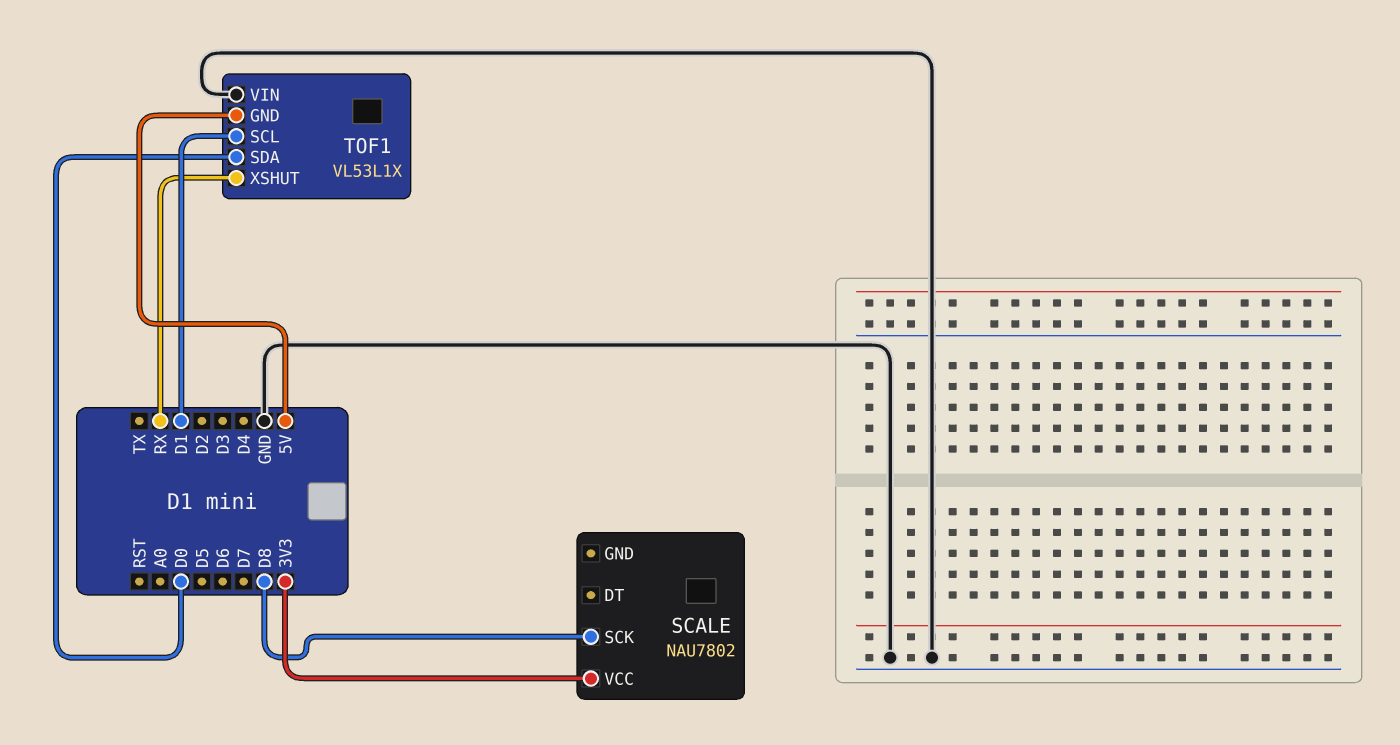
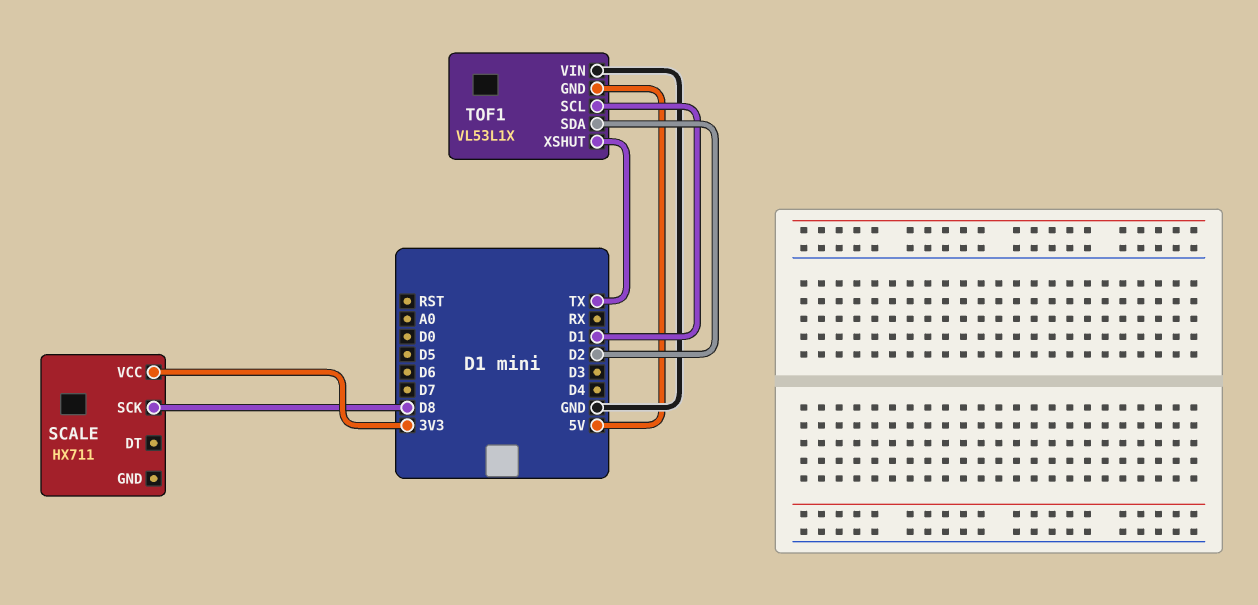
SCALE: NAU7802 -> HX711
TOF1 pin SDA: D0 -> D2
TOF1 pin XSHUT: RX -> TX

